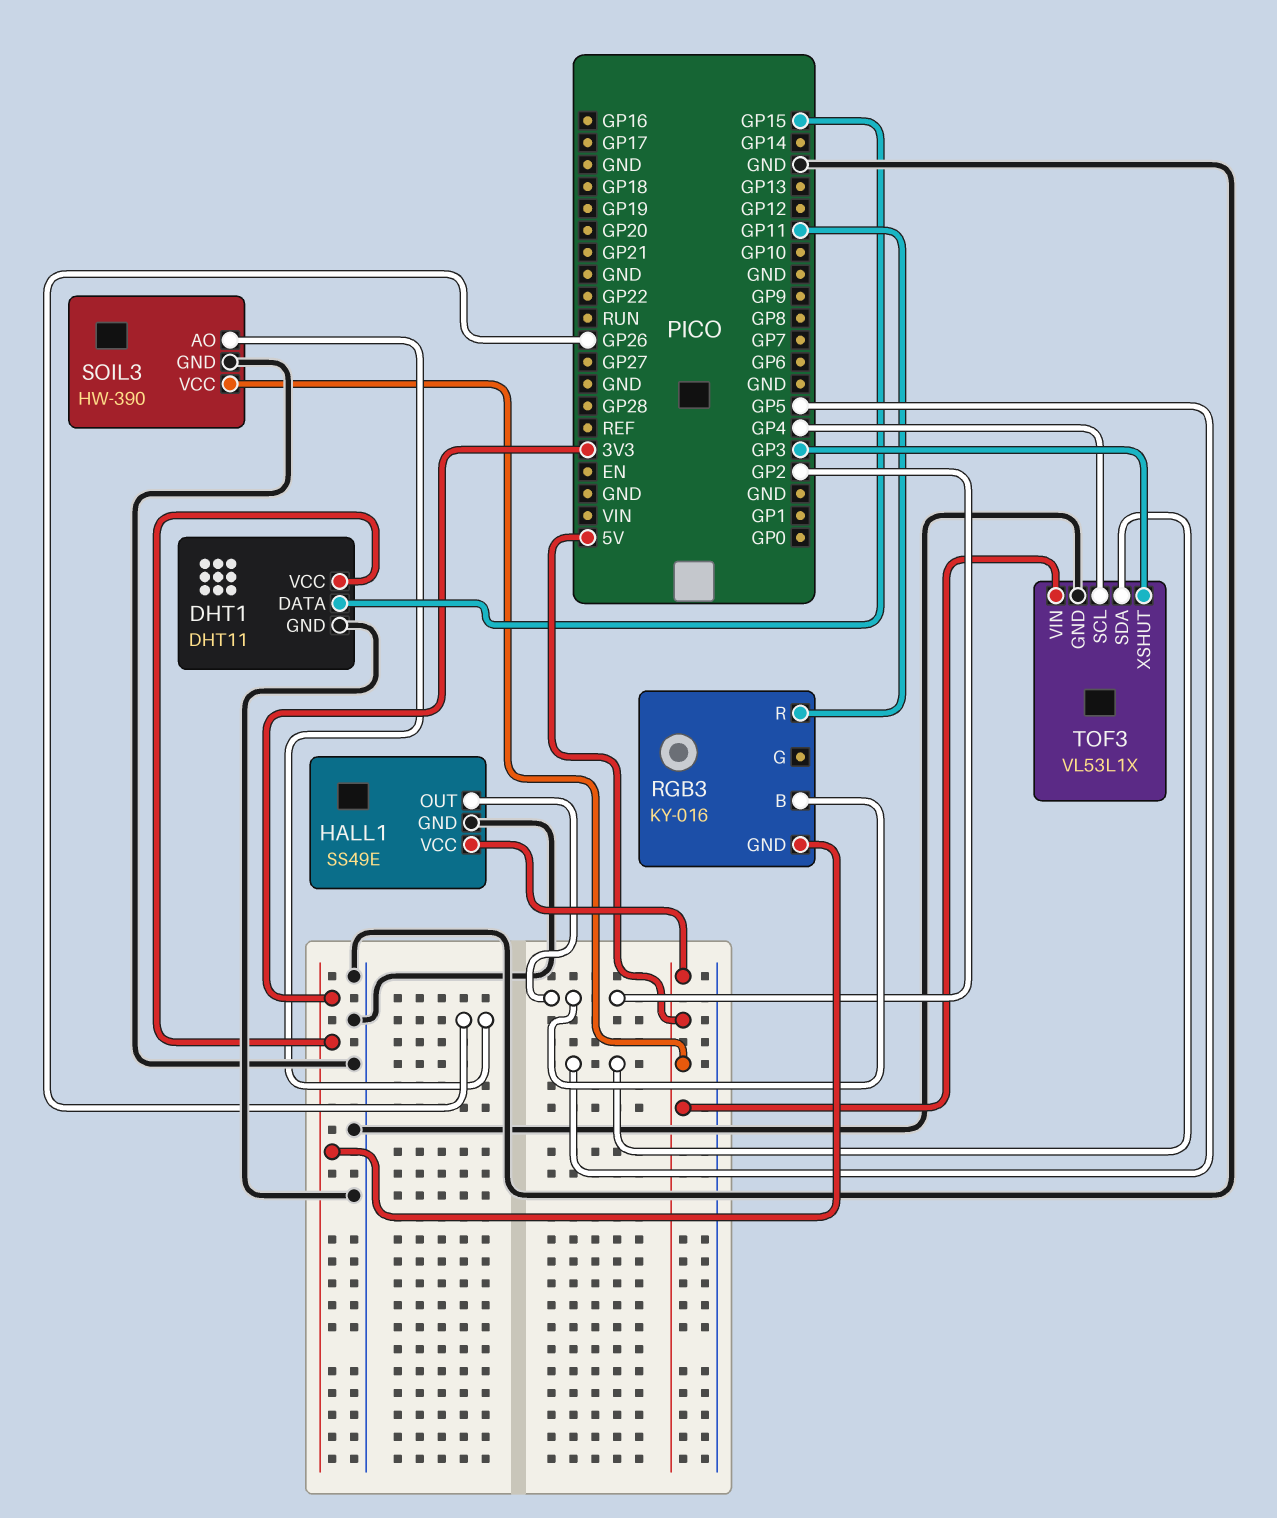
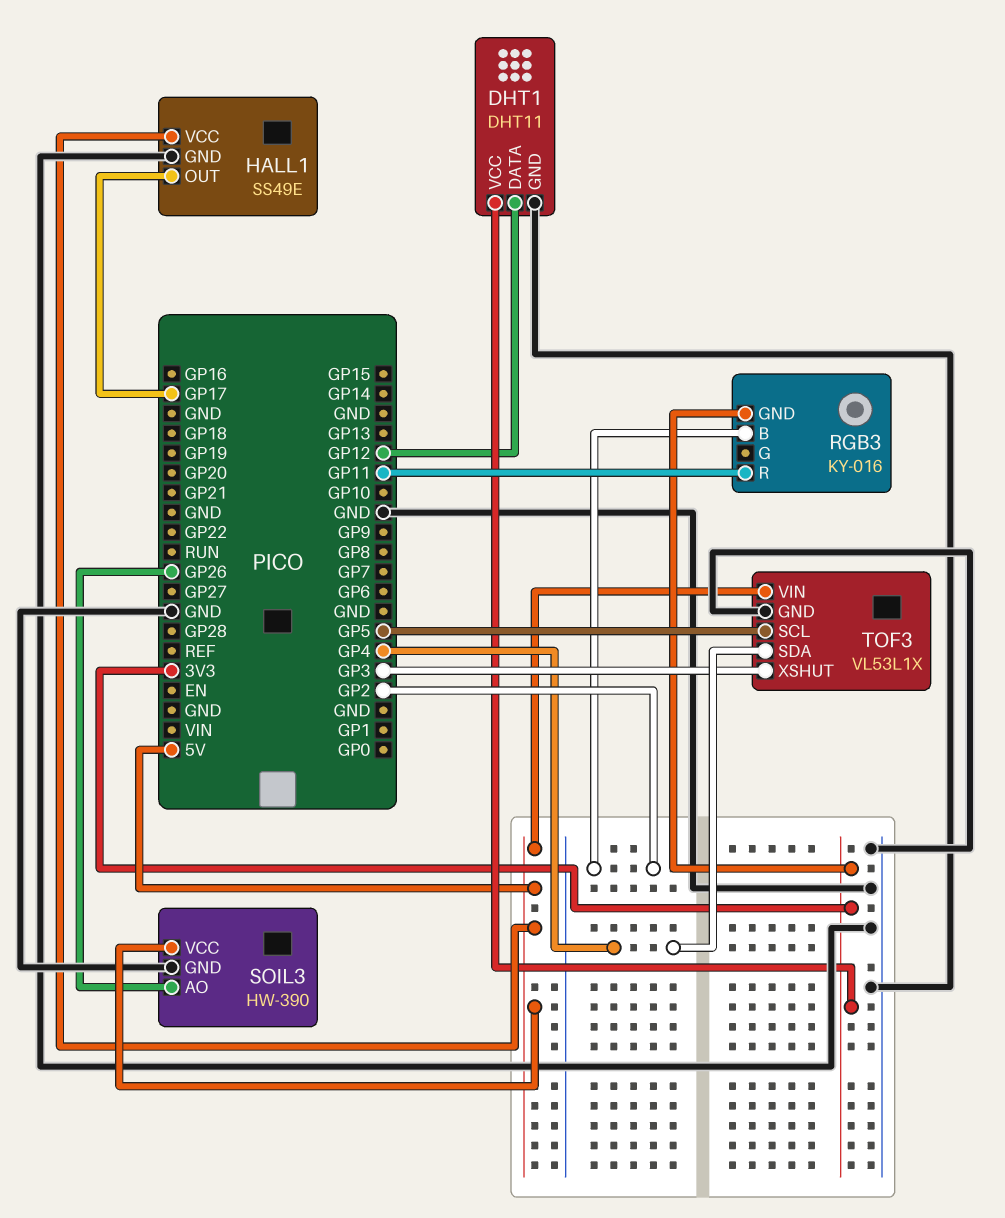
DHT1 pin DATA: GP15 -> GP12
HALL1 pin OUT: GP2 -> GP17
TOF3 pin SCL: GP4 -> GP5
TOF3 pin SDA: GP5 -> GP4

